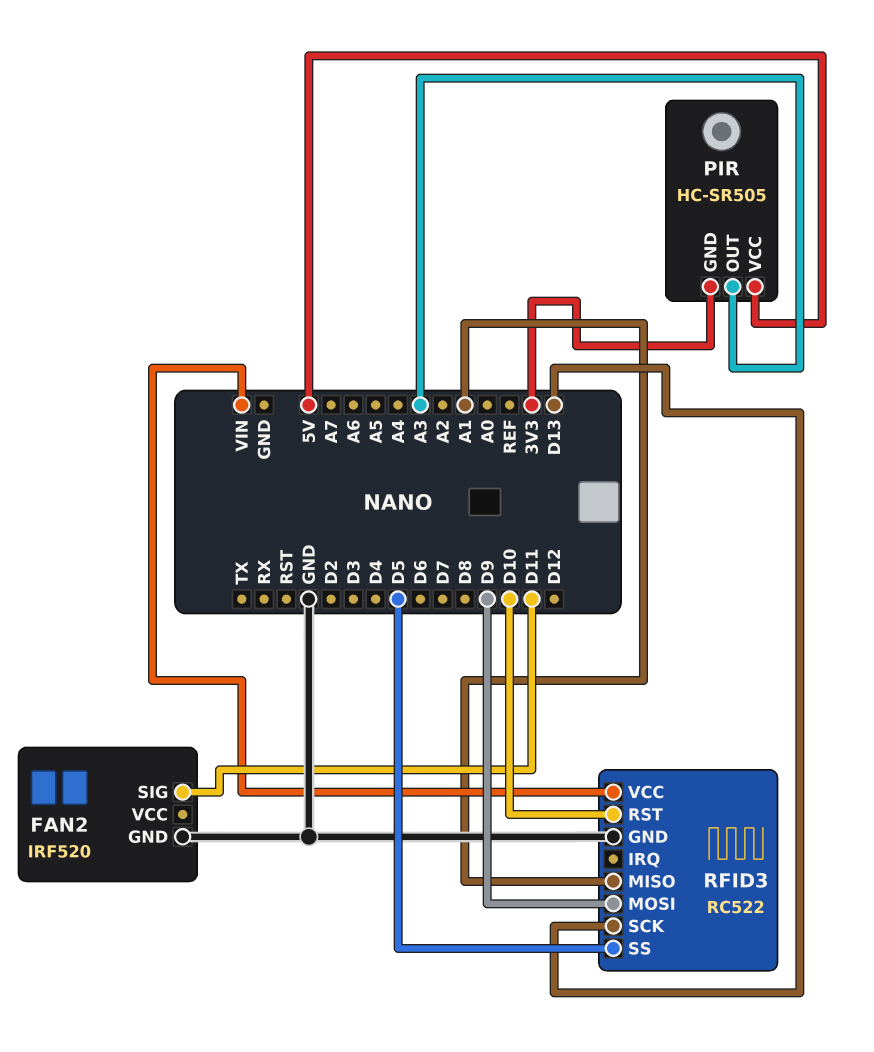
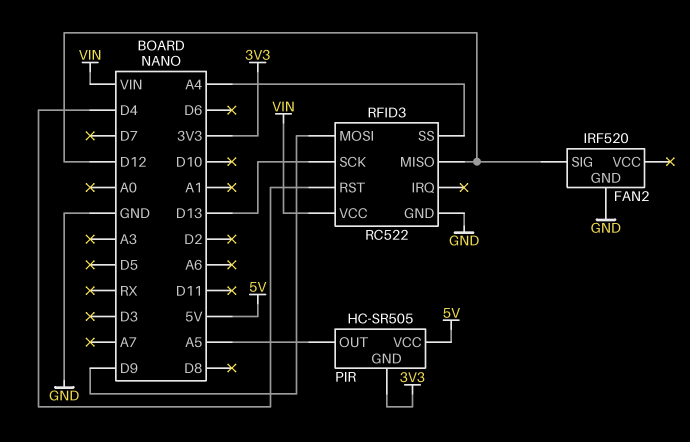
FAN2 pin SIG: D11 -> D12
PIR pin OUT: A3 -> A5
RFID3 pin MISO: A1 -> D12
RFID3 pin RST: D10 -> D4
RFID3 pin SS: D5 -> A4

